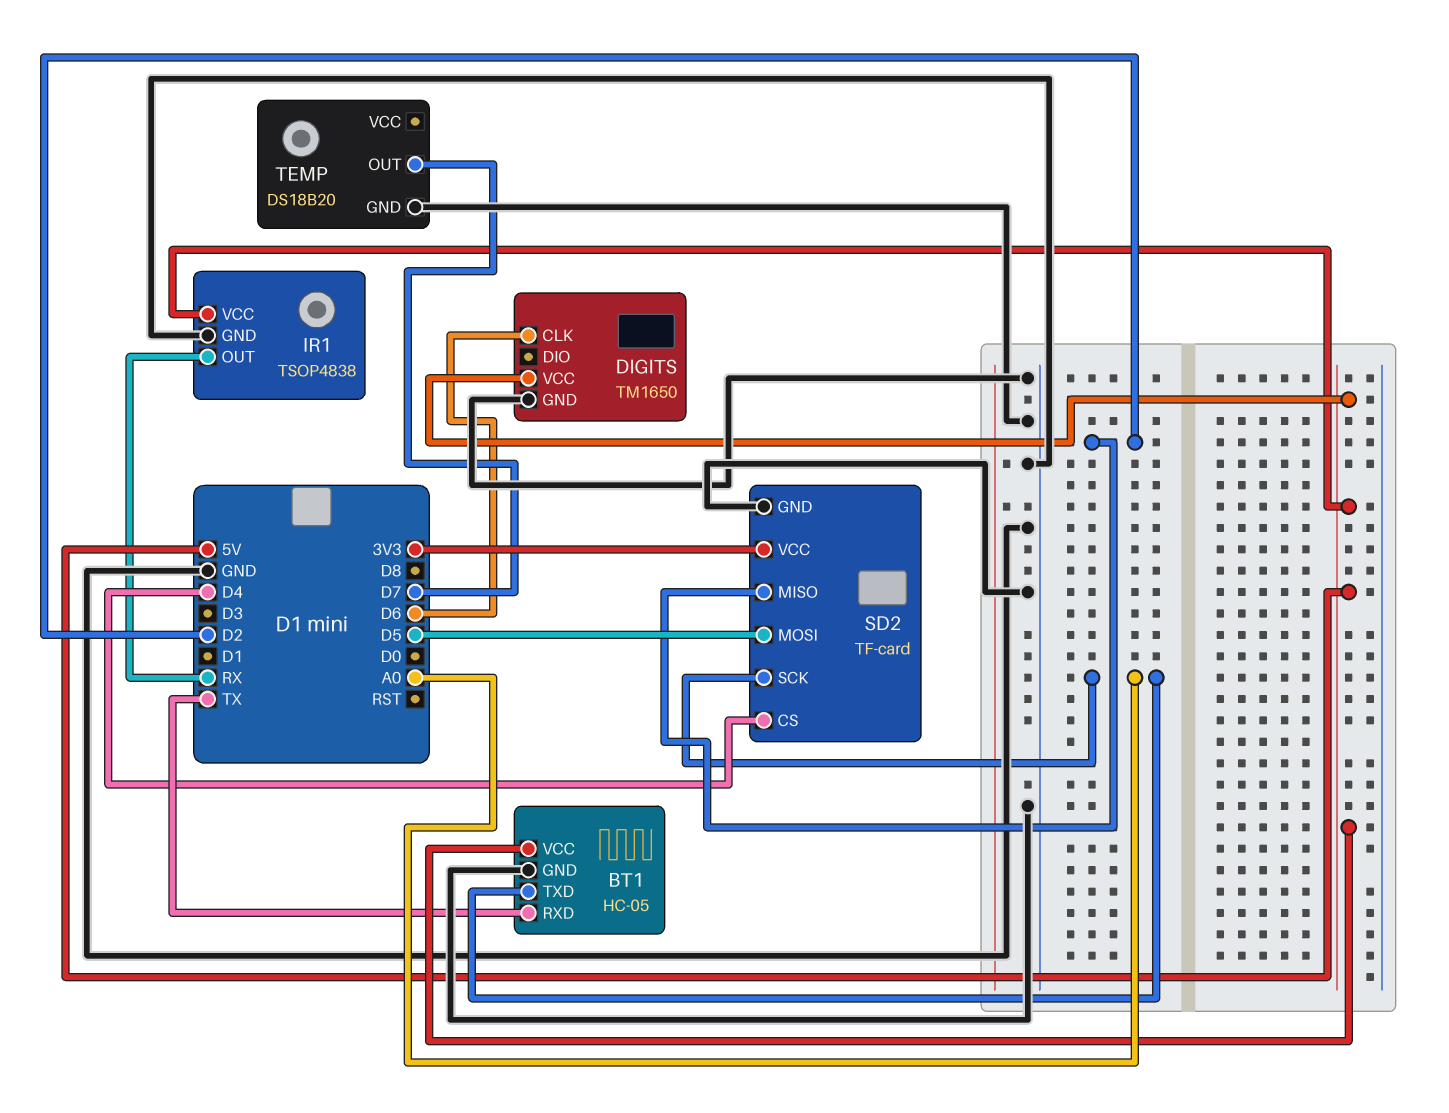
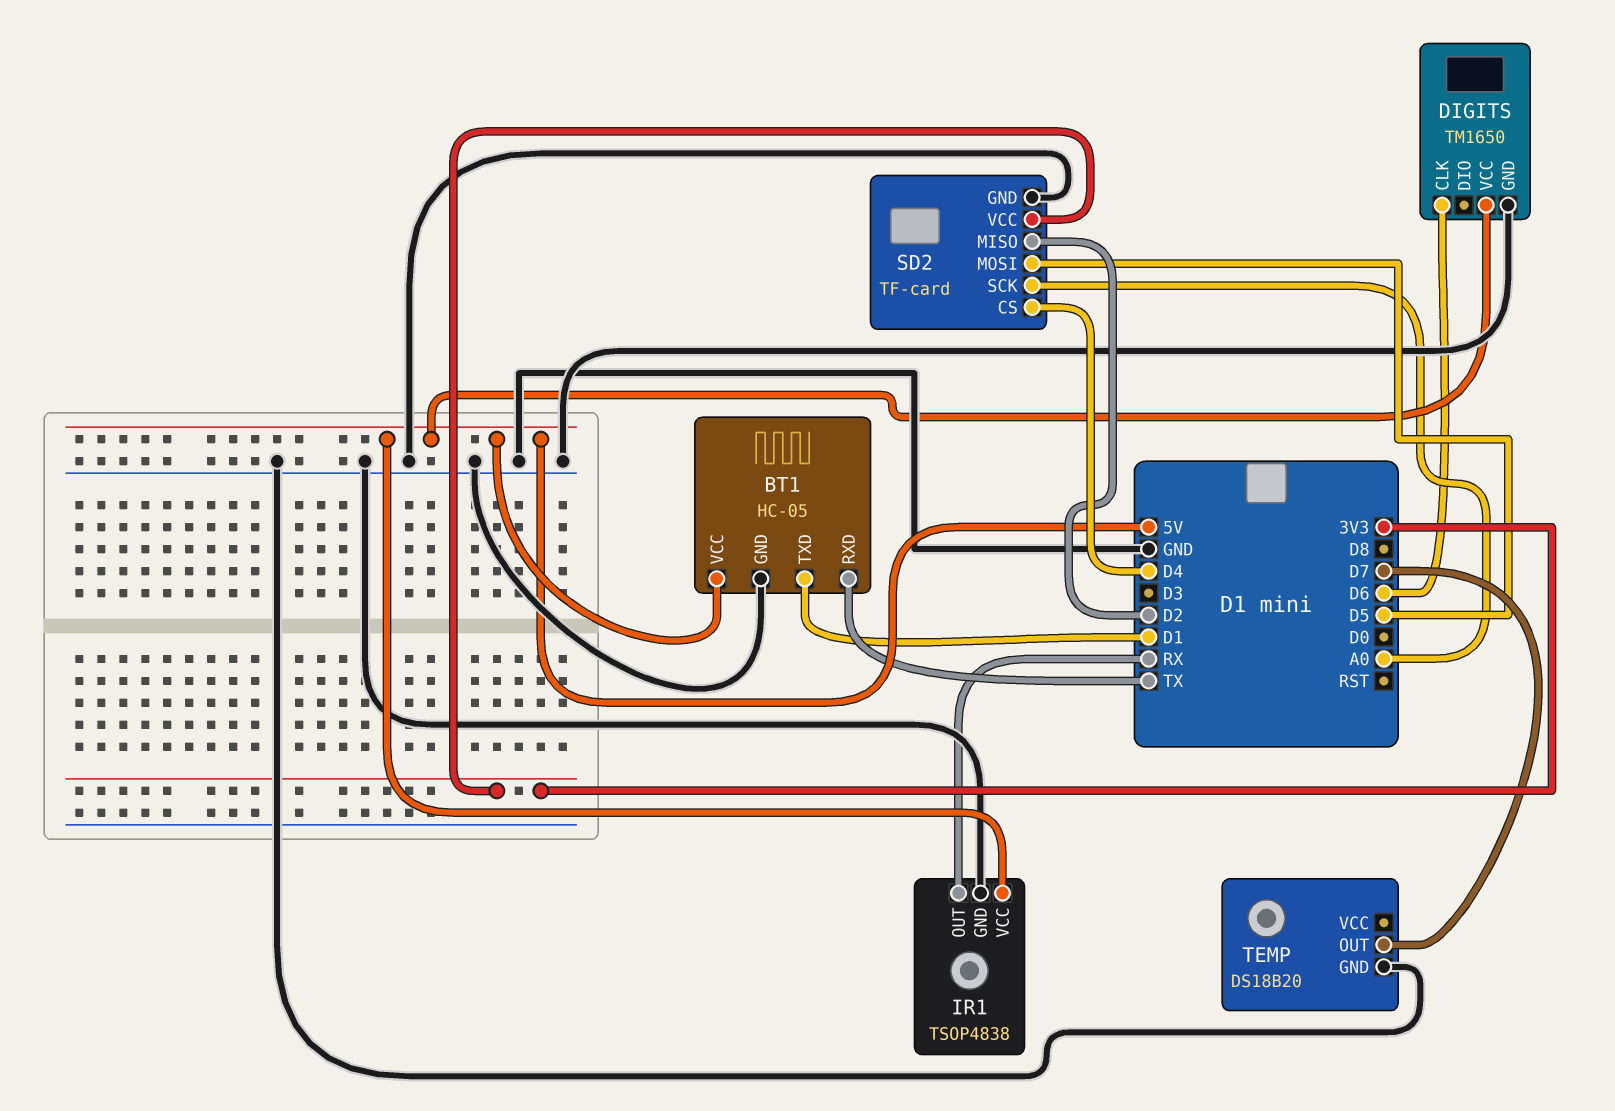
BT1 pin TXD: A0 -> D1

